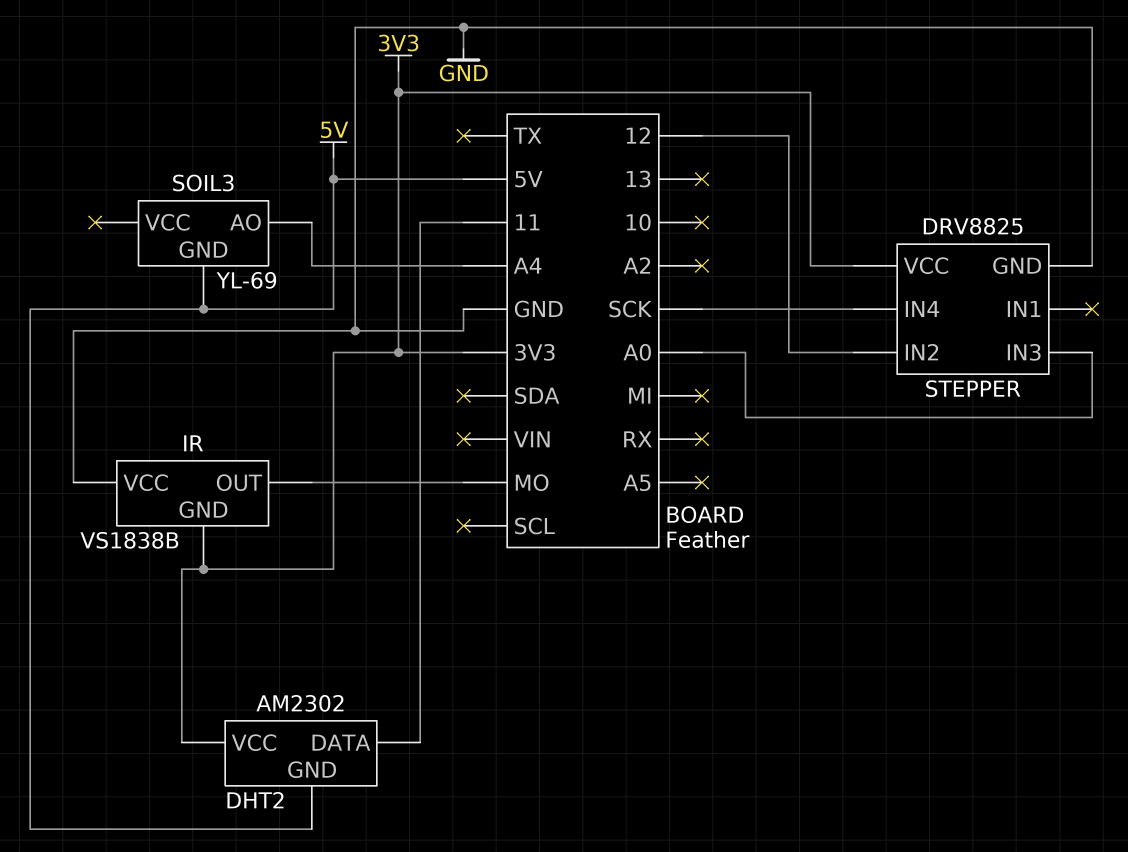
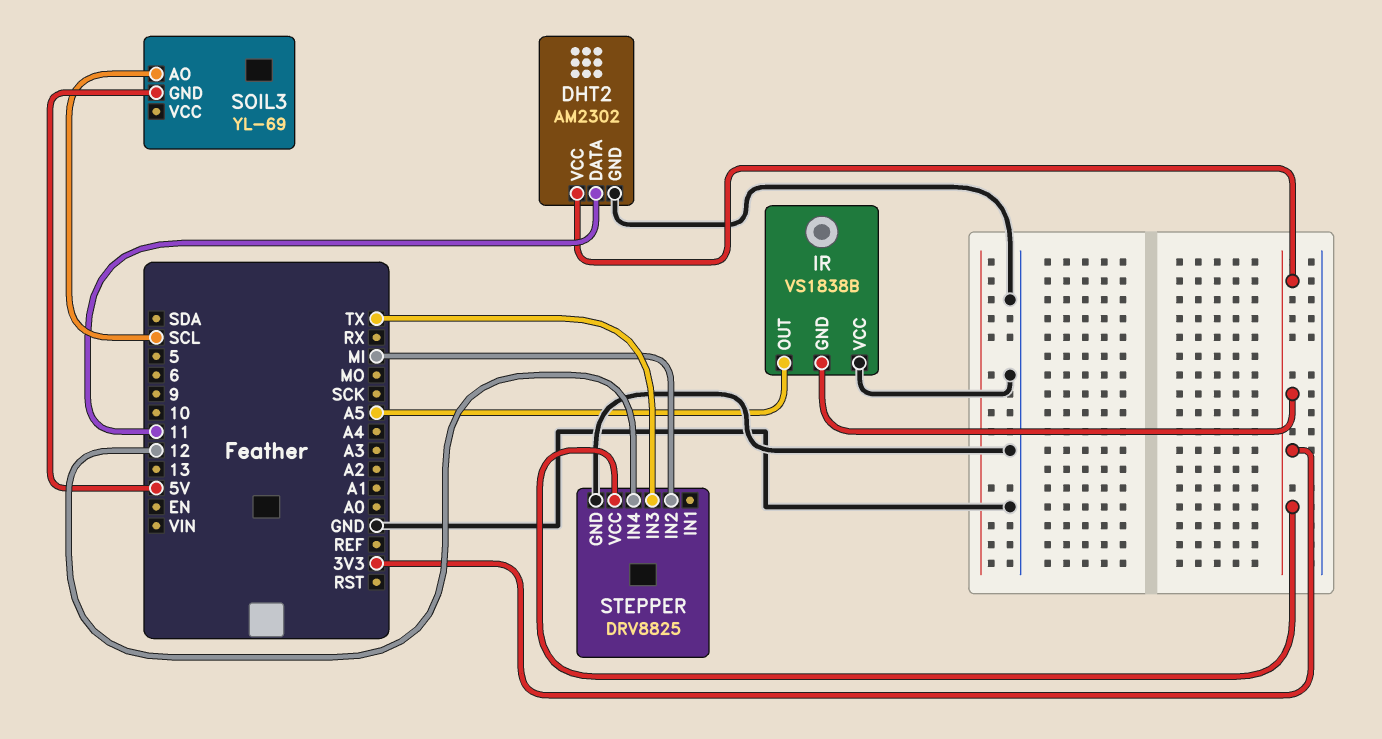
DHT2 pin GND: 5V -> GND
IR pin OUT: MO -> A5
SOIL3 pin AO: A4 -> SCL
STEPPER pin IN2: 12 -> MI
STEPPER pin IN3: A0 -> TX
STEPPER pin IN4: SCK -> 12

